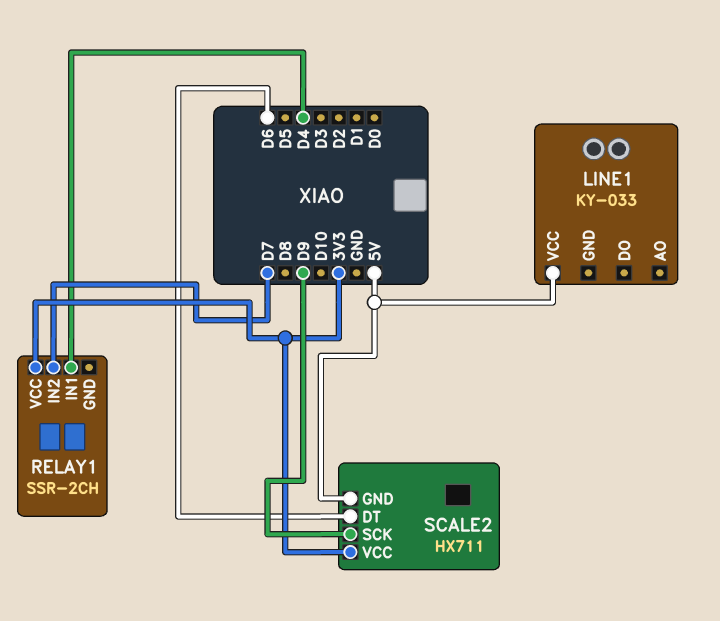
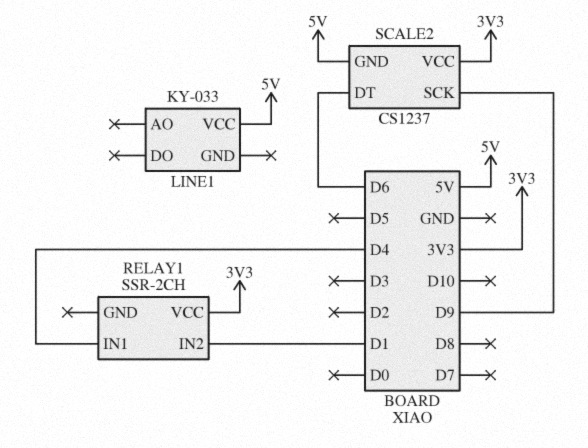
RELAY1 pin IN2: D7 -> D1
SCALE2: HX711 -> CS1237

